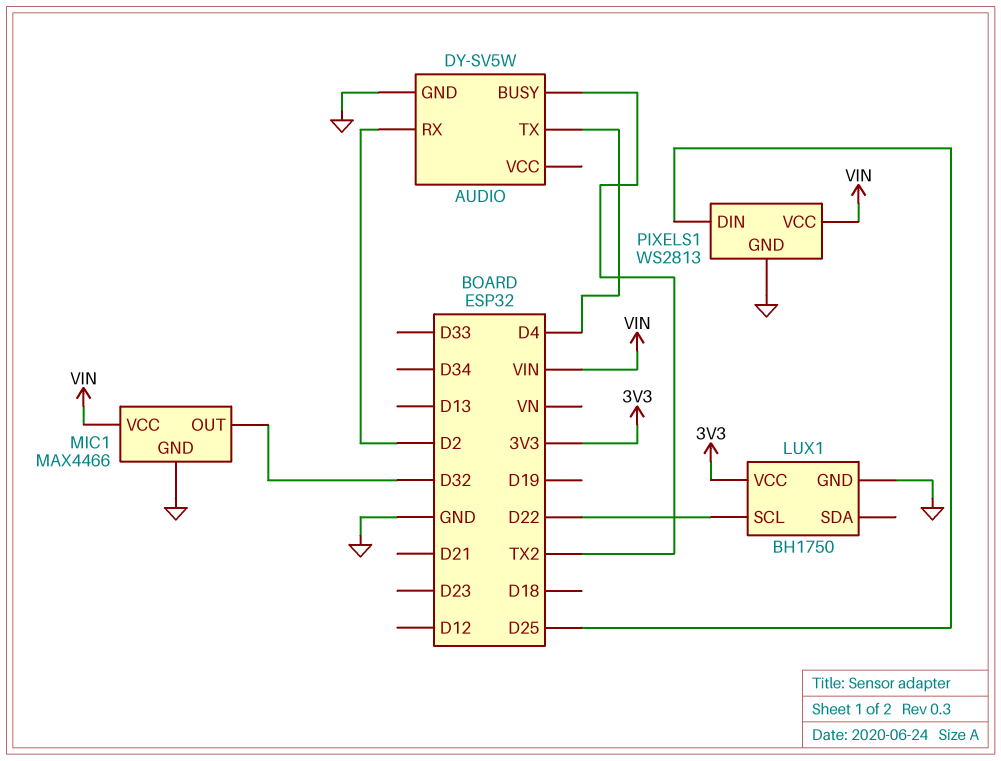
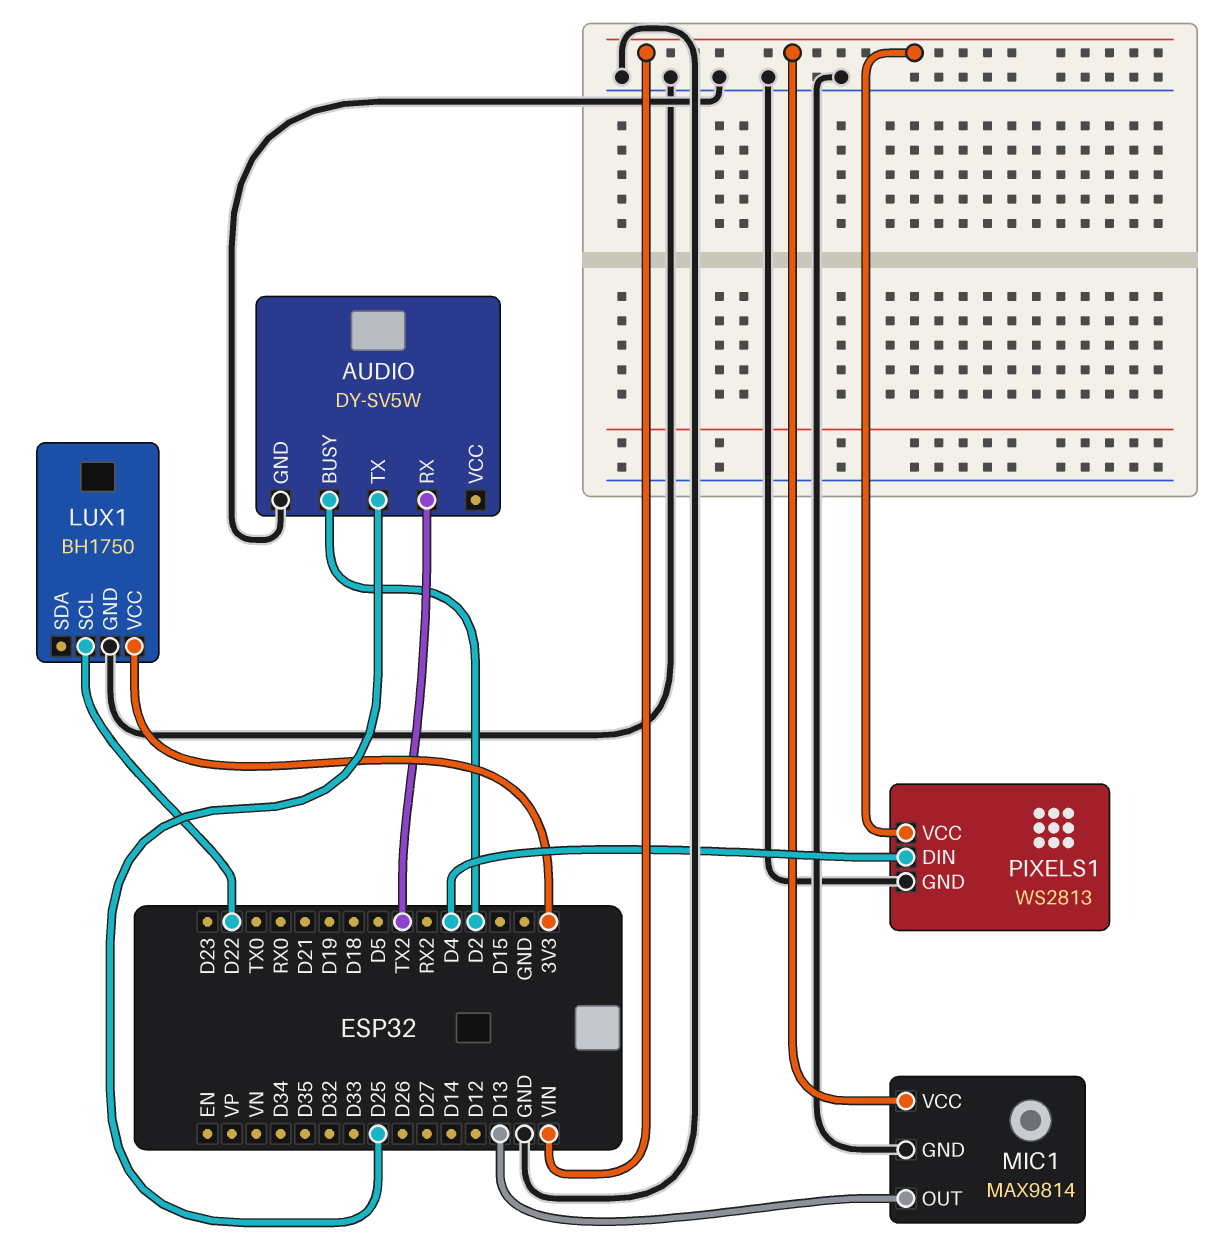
AUDIO pin BUSY: TX2 -> D2
AUDIO pin RX: D2 -> TX2
AUDIO pin TX: D4 -> D25
MIC1: MAX4466 -> MAX9814
MIC1 pin OUT: D32 -> D13
PIXELS1 pin DIN: D25 -> D4

